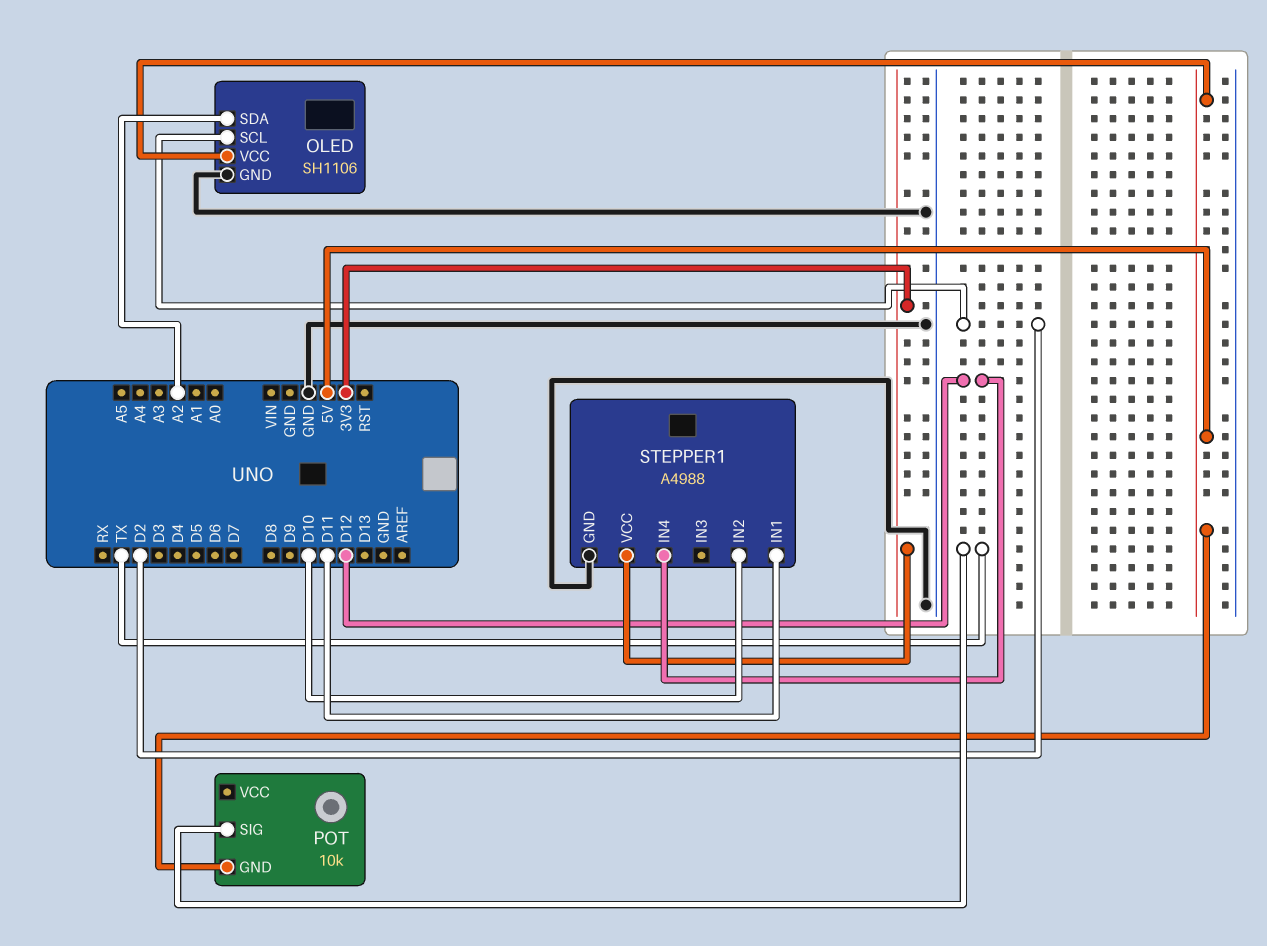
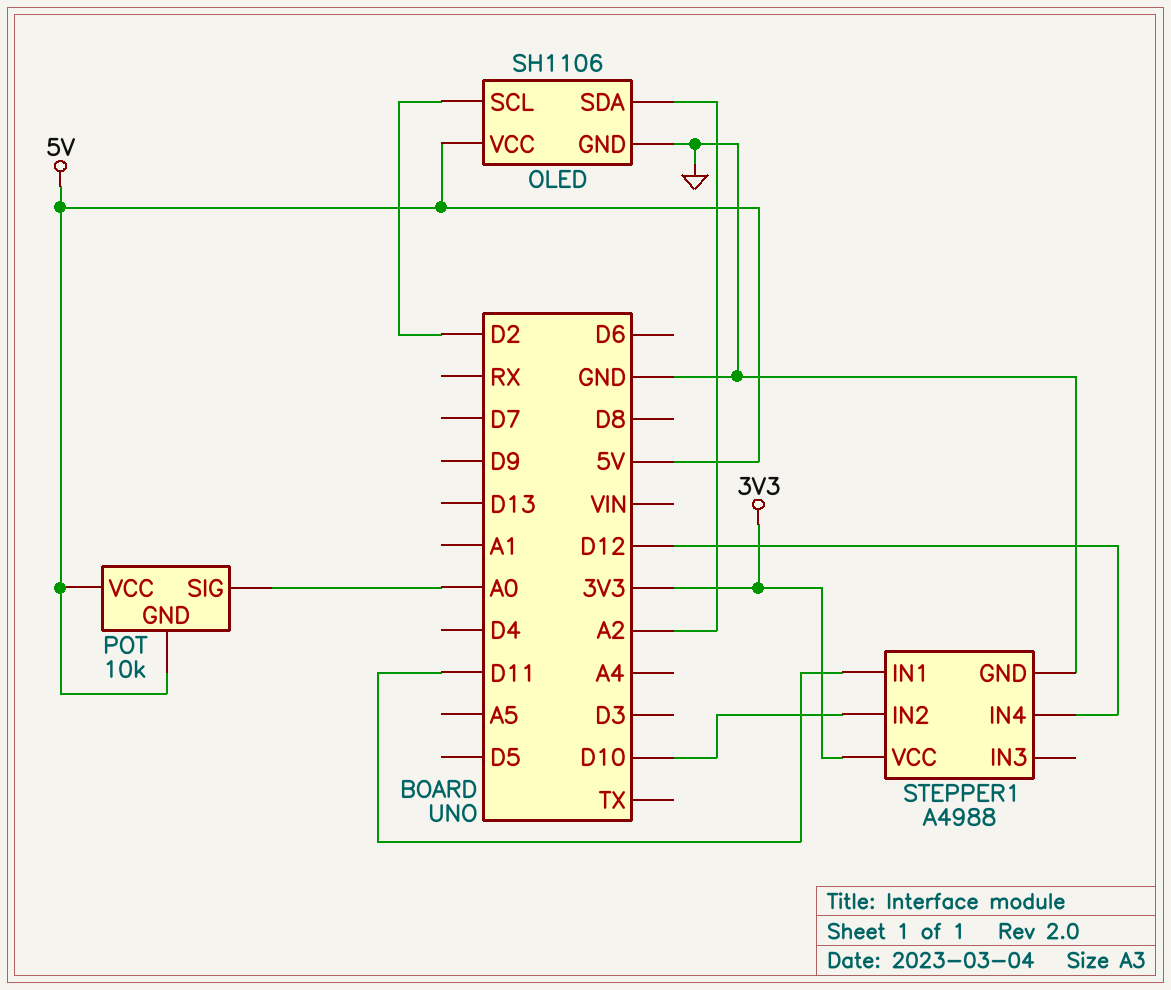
POT pin SIG: TX -> A0
POT pin VCC: none -> 5V

